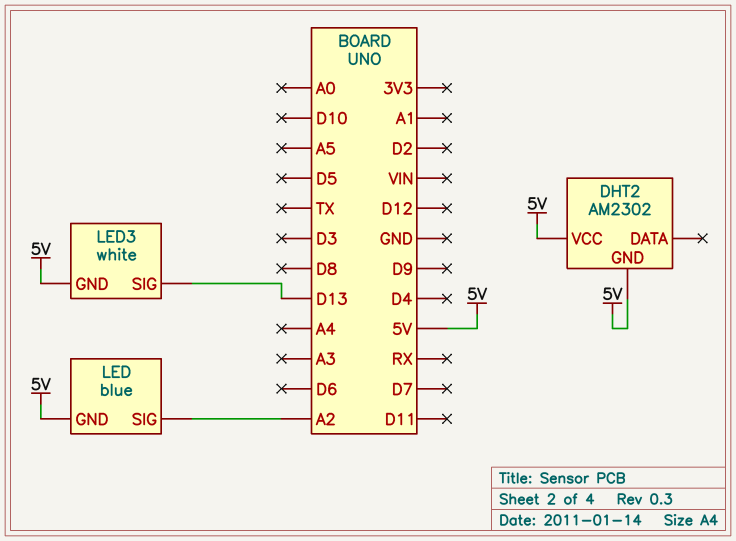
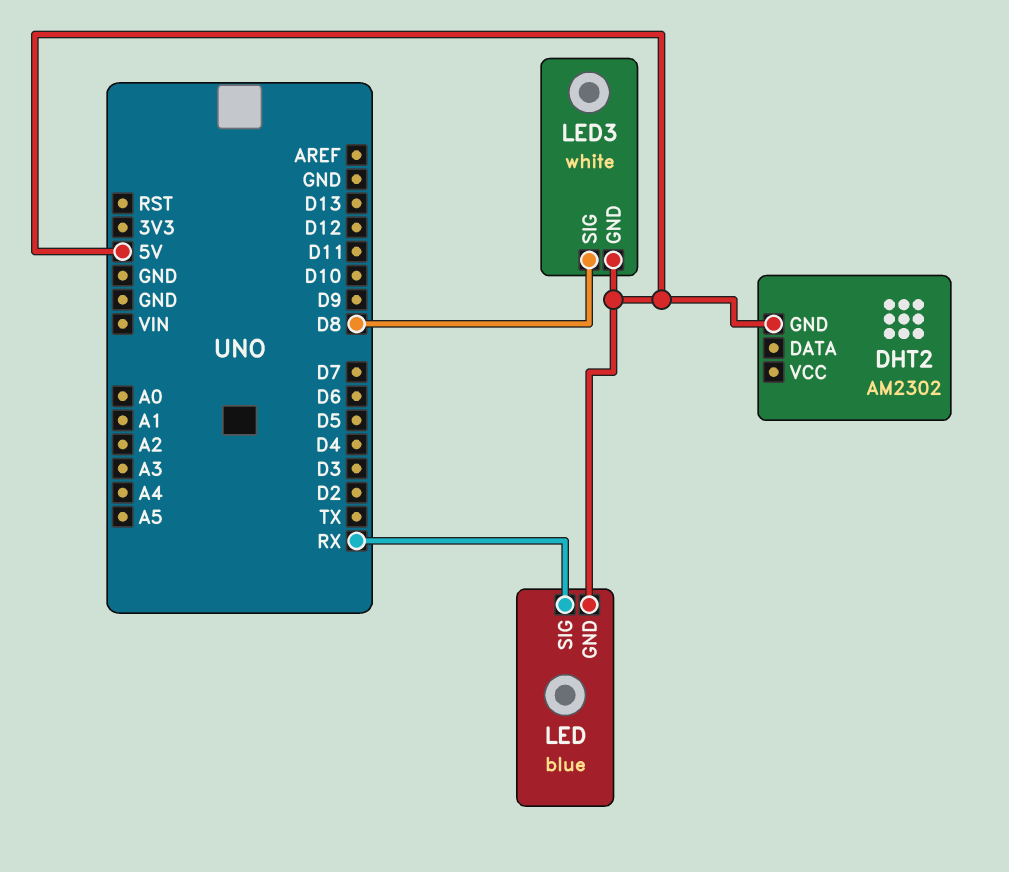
DHT2 pin VCC: 5V -> none
LED pin SIG: A2 -> RX
LED3 pin SIG: D13 -> D8

